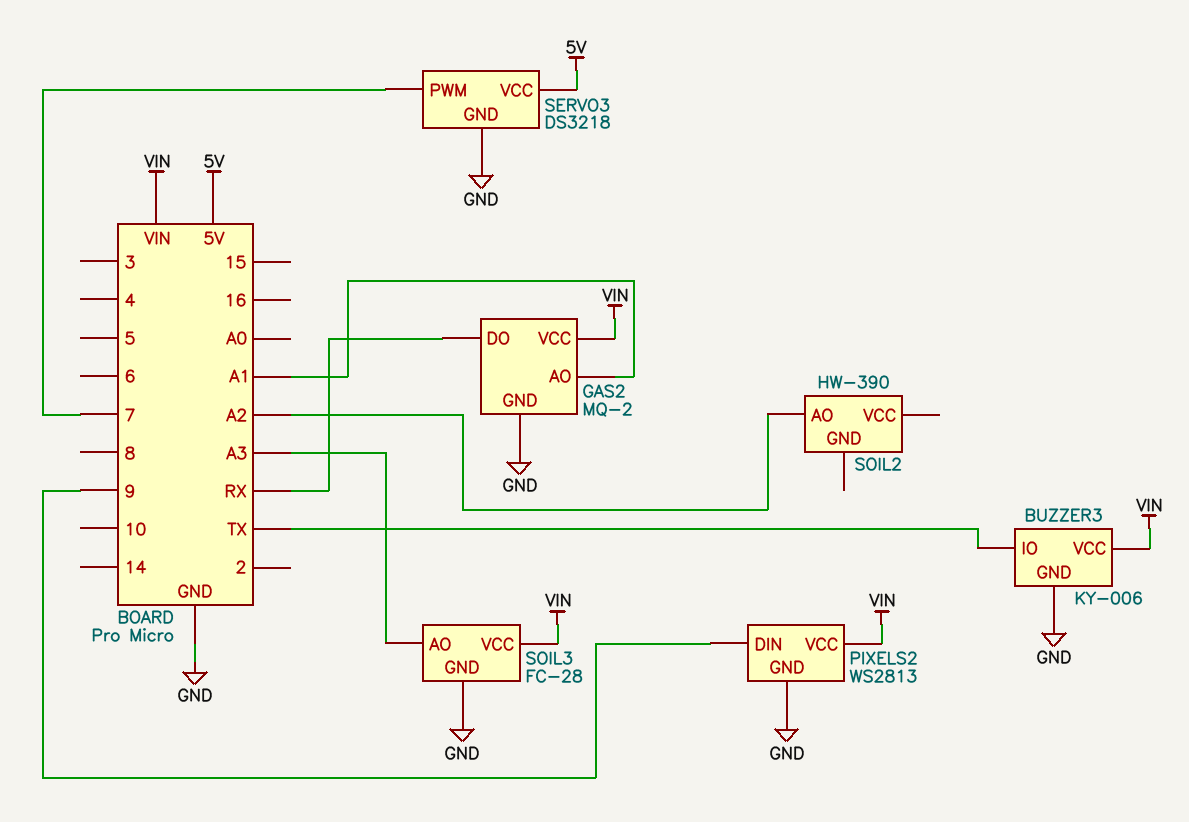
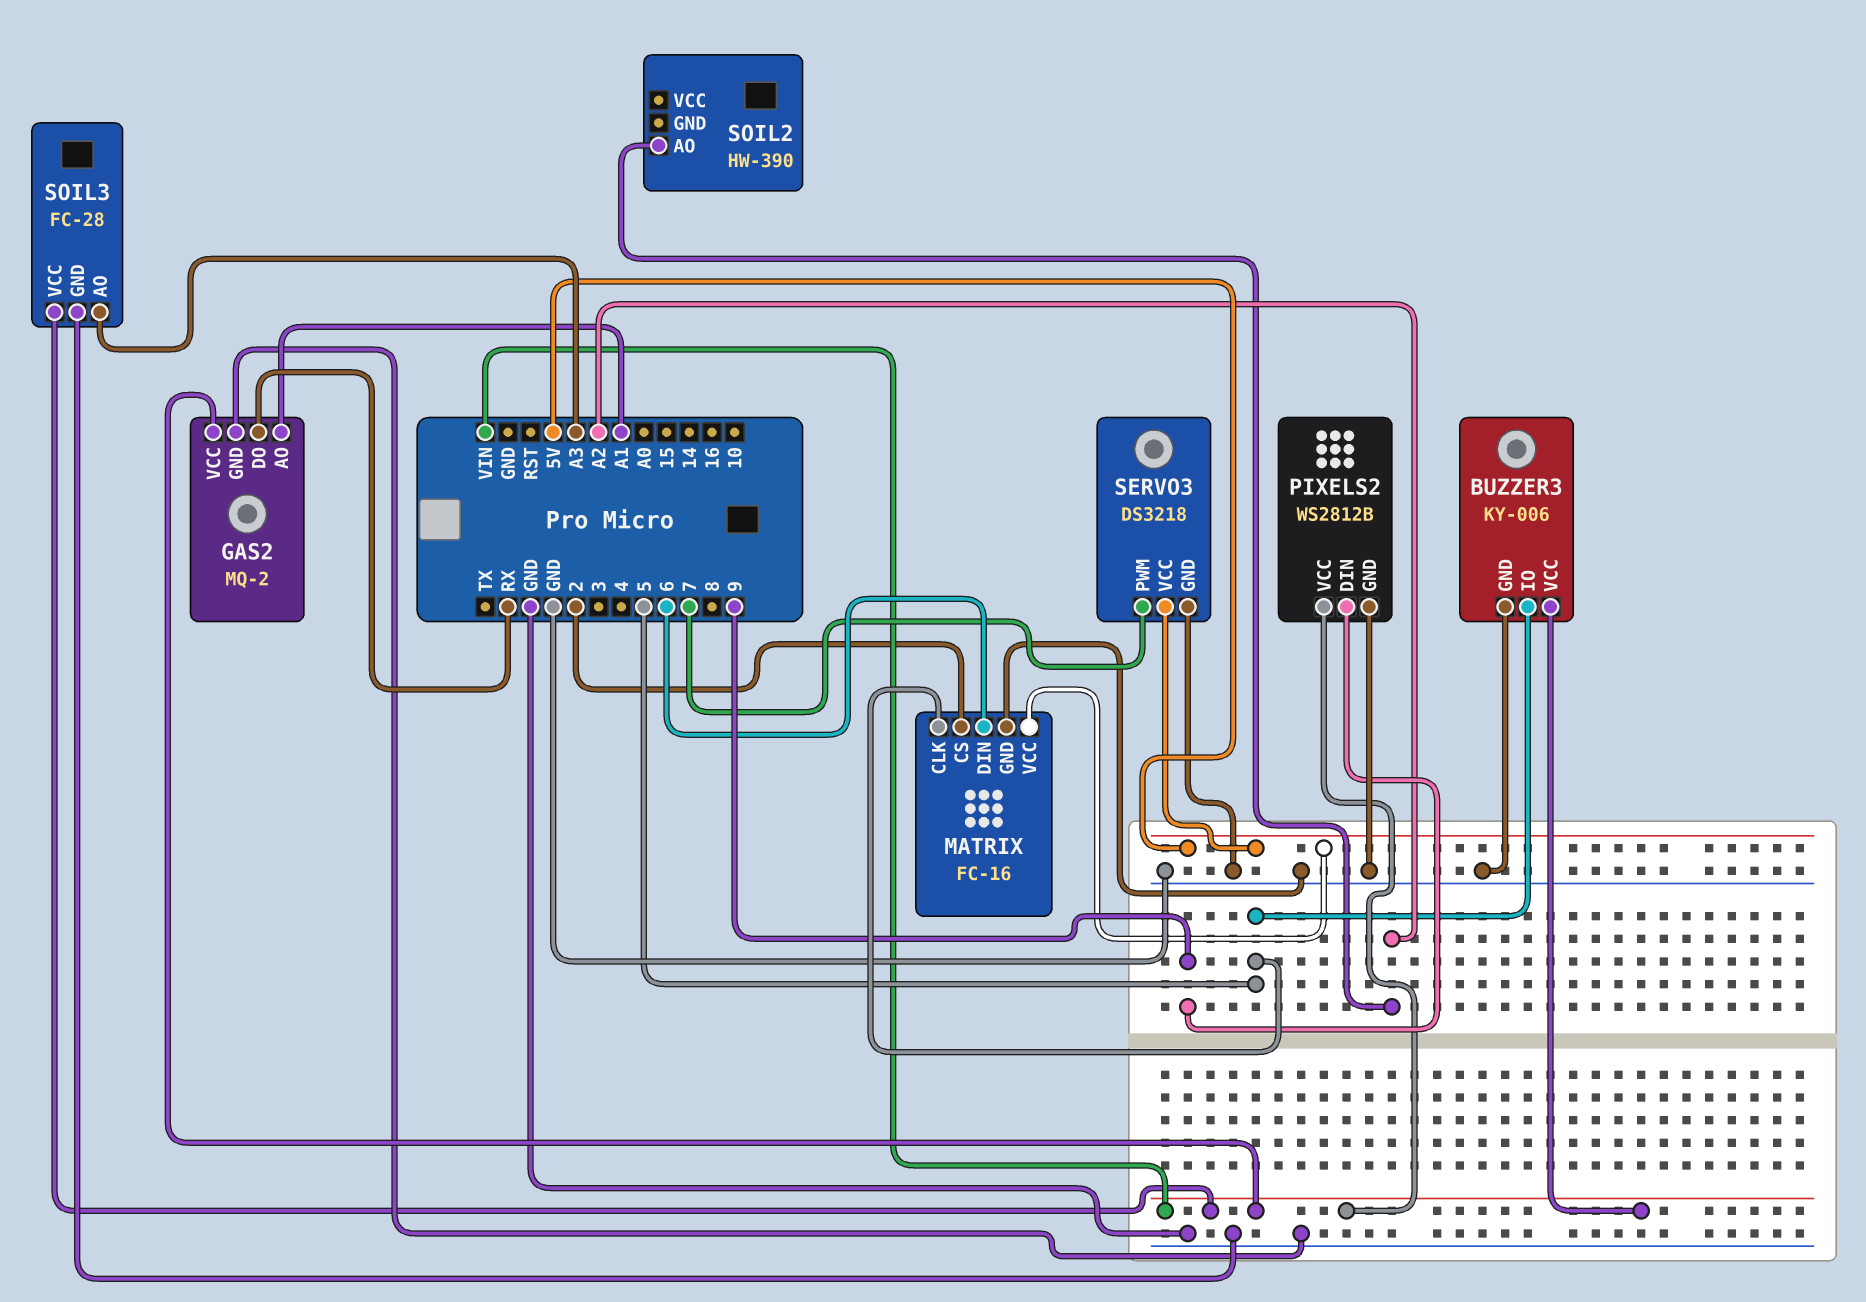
BUZZER3 pin IO: TX -> 5
MATRIX: none -> FC-16
MATRIX pin CLK: none -> 5
MATRIX pin CS: none -> 2
MATRIX pin DIN: none -> 6
MATRIX pin GND: none -> GND
MATRIX pin VCC: none -> 5V
PIXELS2: WS2813 -> WS2812B

